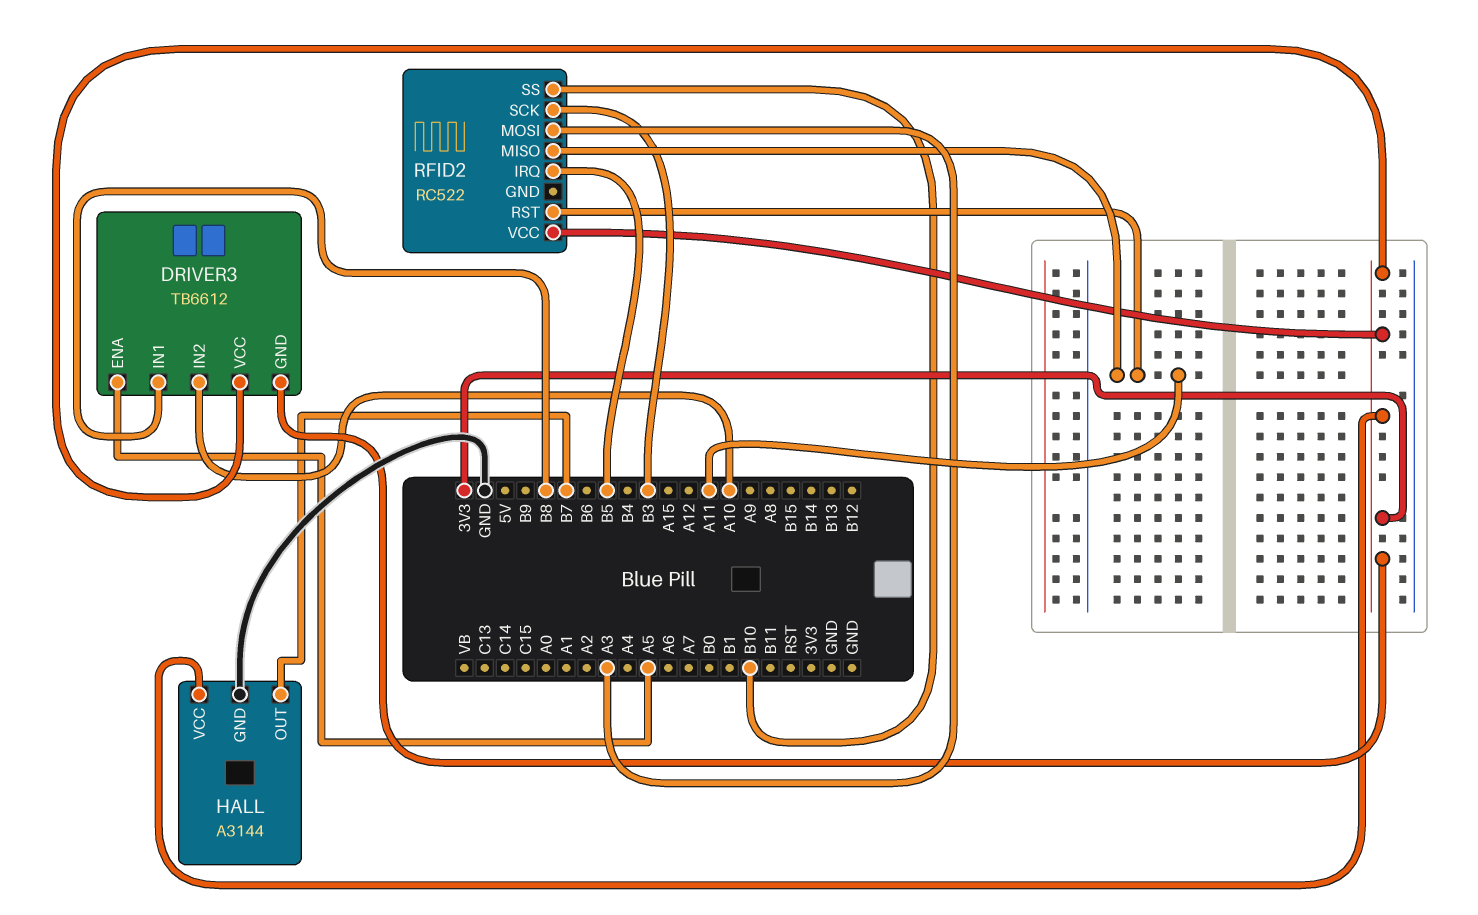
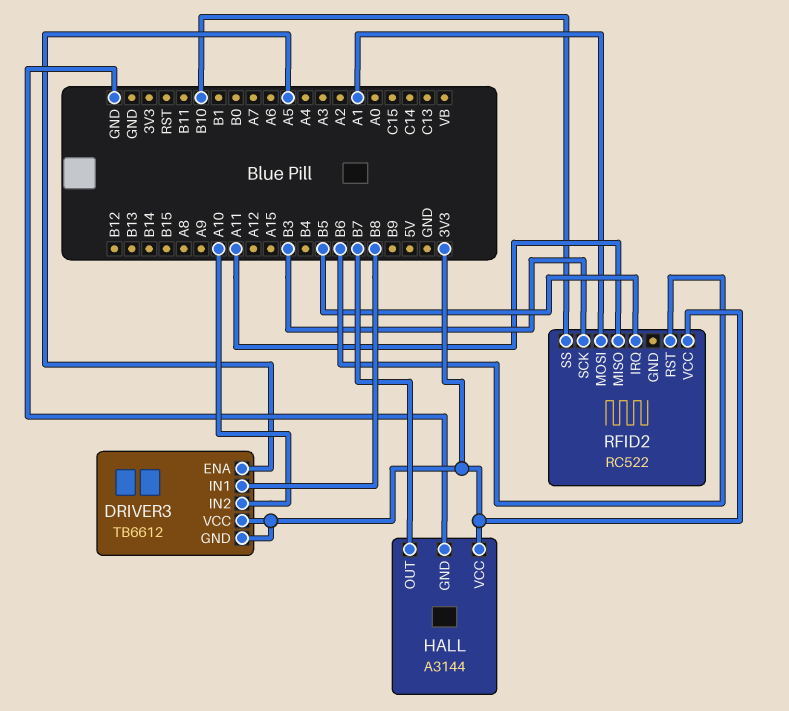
RFID2 pin MOSI: A3 -> A1
RFID2 pin RST: A11 -> B6

